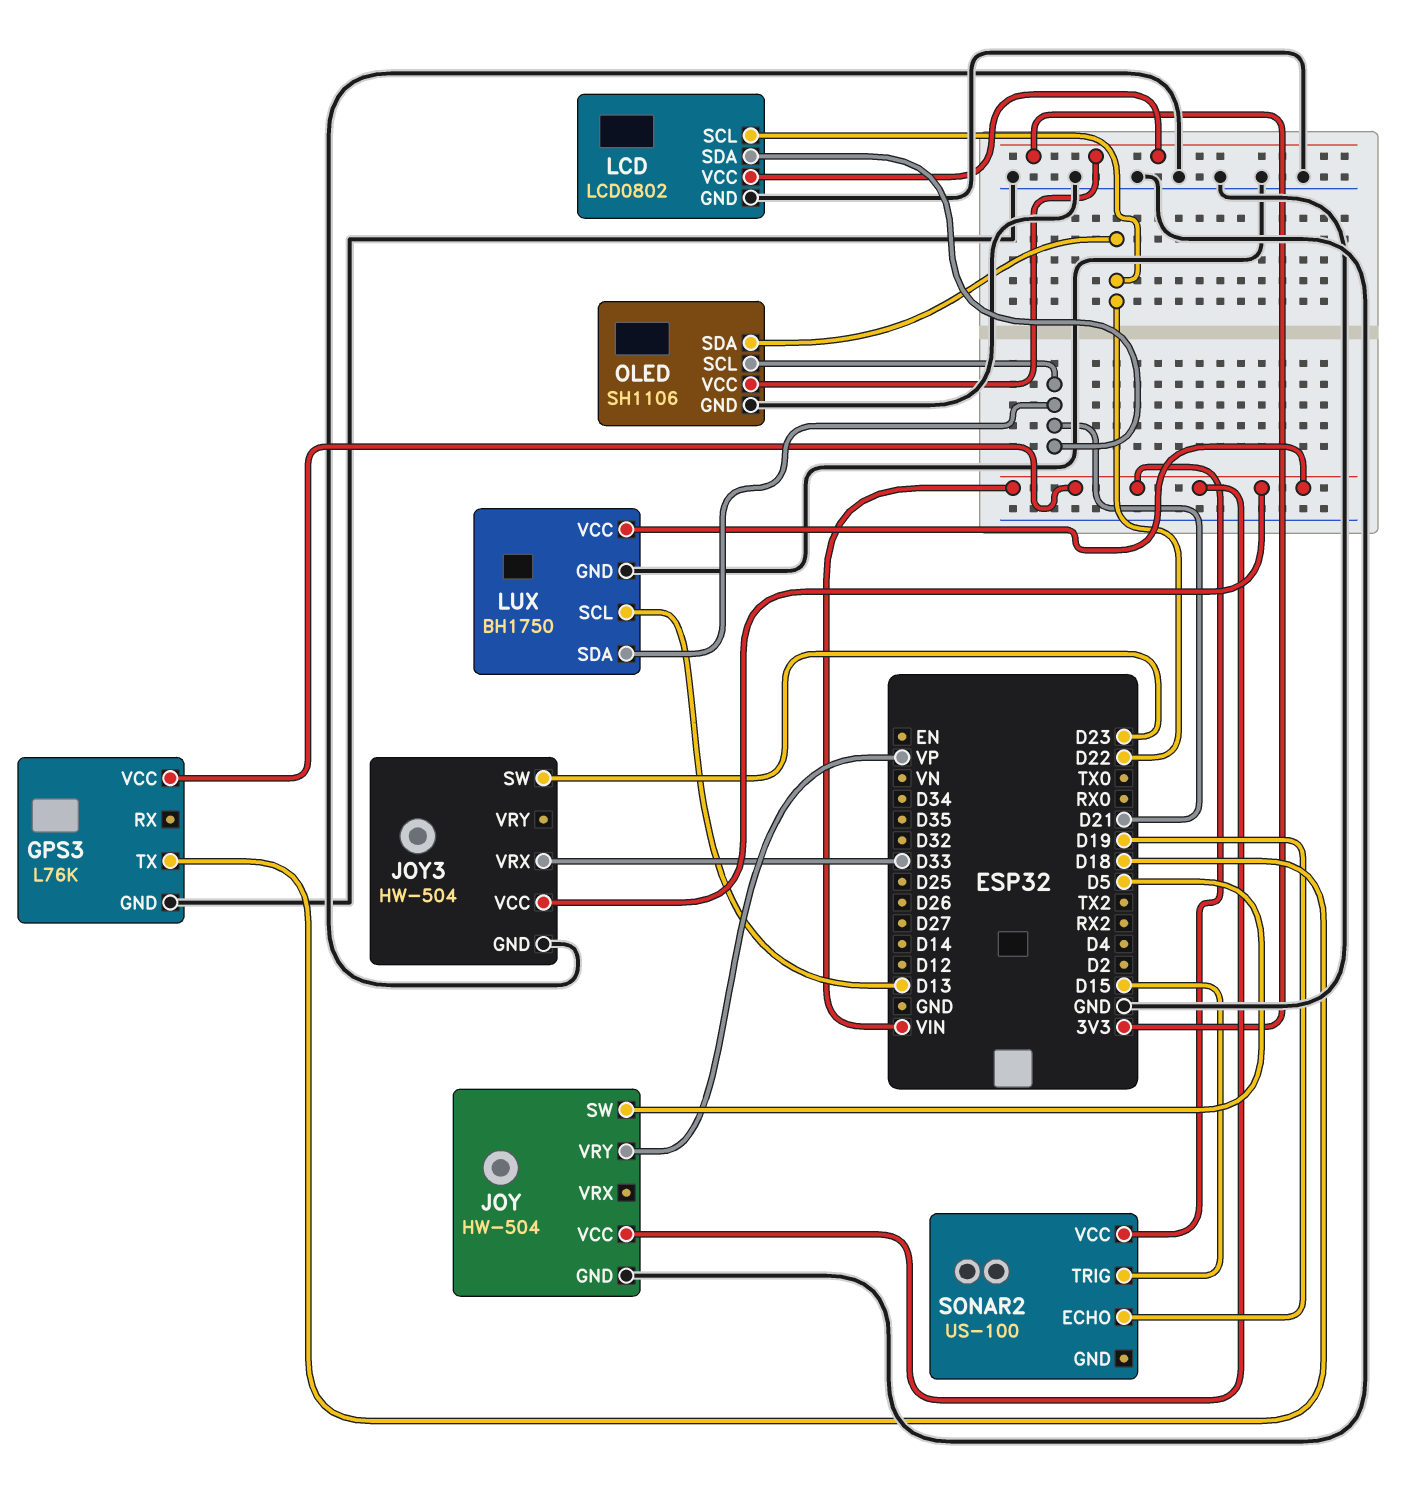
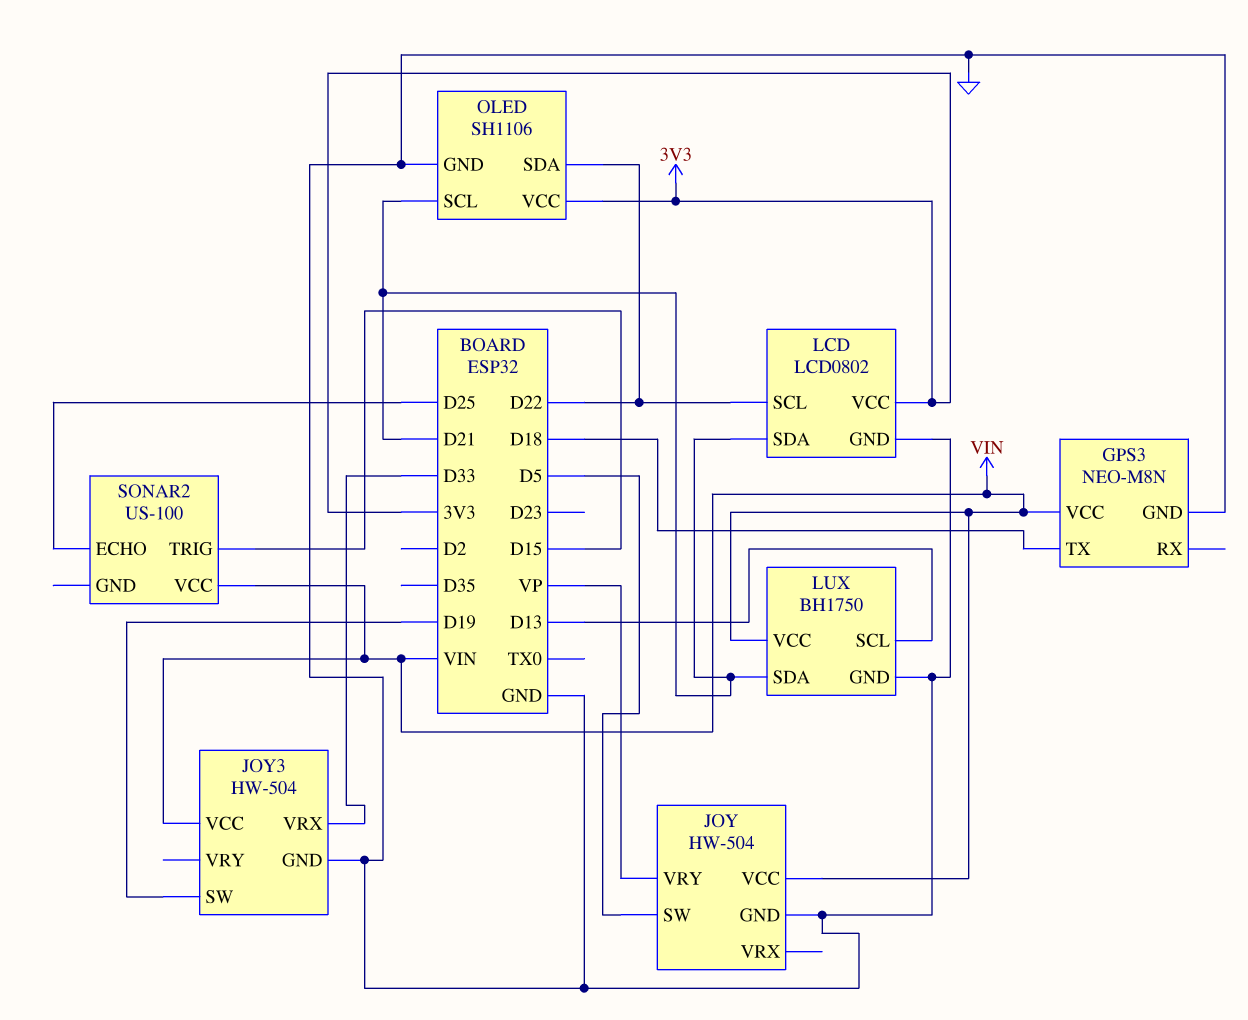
GPS3: L76K -> NEO-M8N
JOY3 pin SW: D23 -> D19
SONAR2 pin ECHO: D19 -> D25

